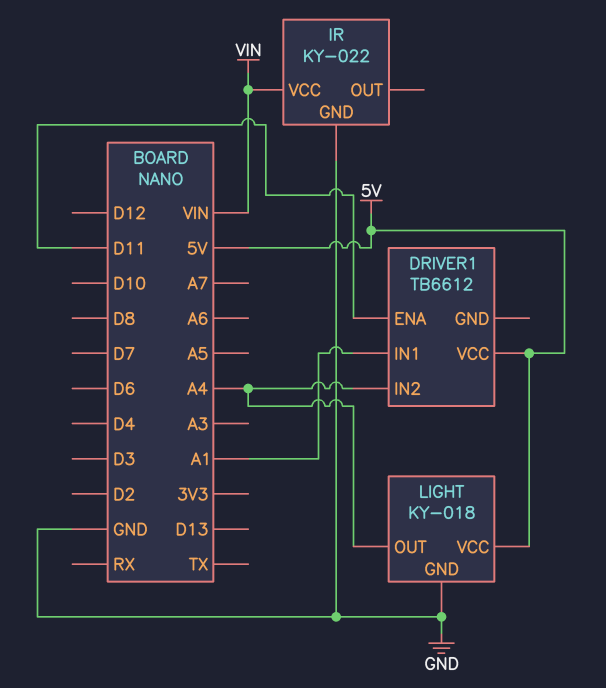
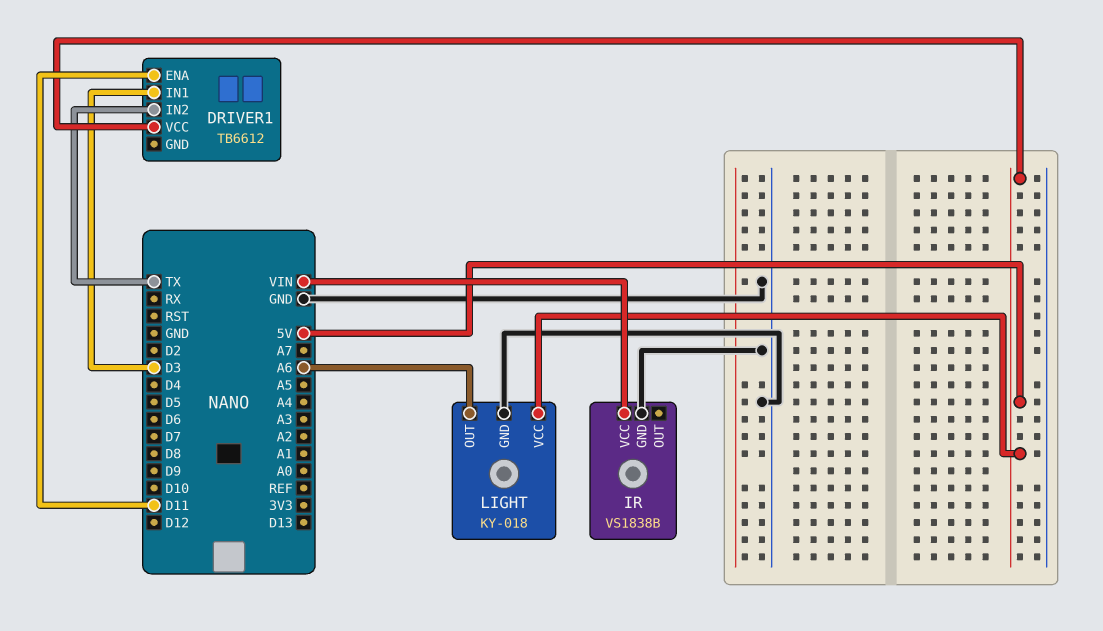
DRIVER1 pin IN1: A1 -> D3
DRIVER1 pin IN2: A4 -> TX
IR: KY-022 -> VS1838B
LIGHT pin OUT: A4 -> A6

